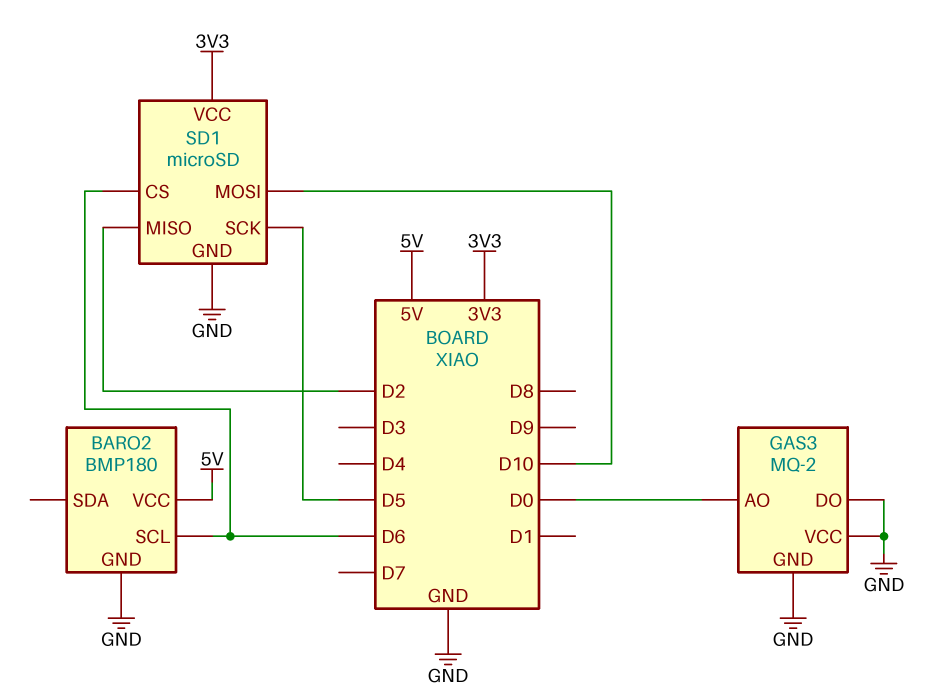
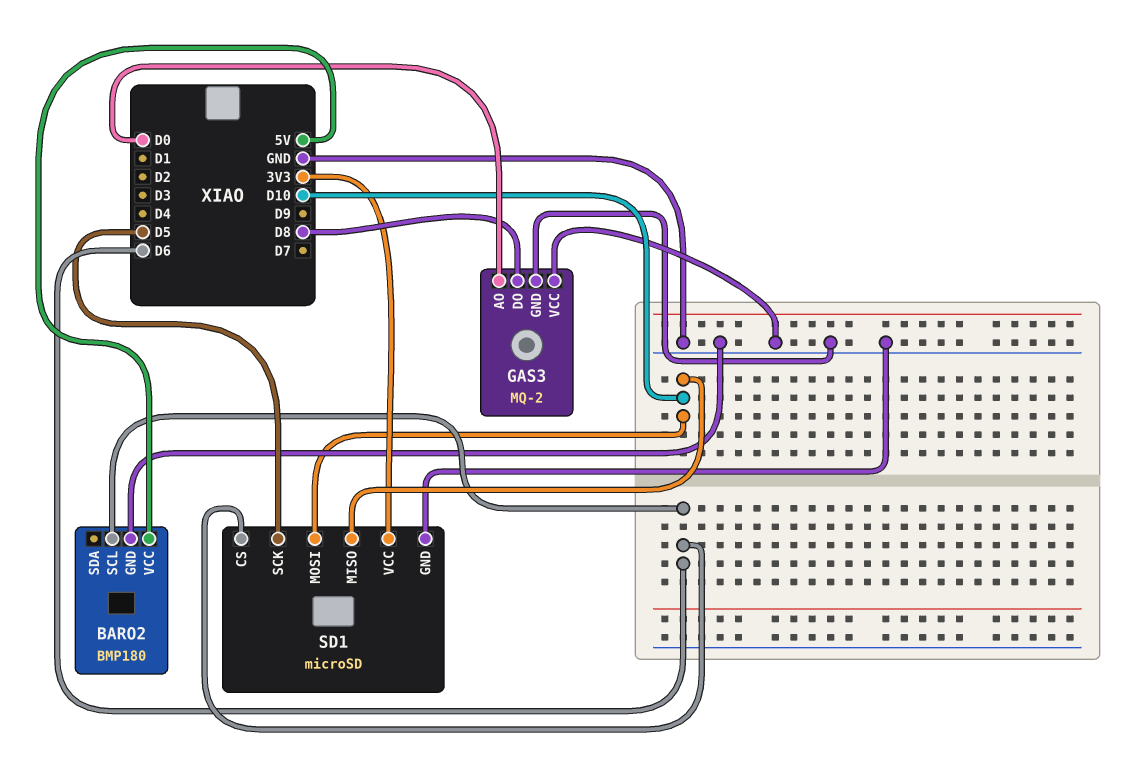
GAS3 pin DO: GND -> D8
SD1 pin MISO: D2 -> D10

